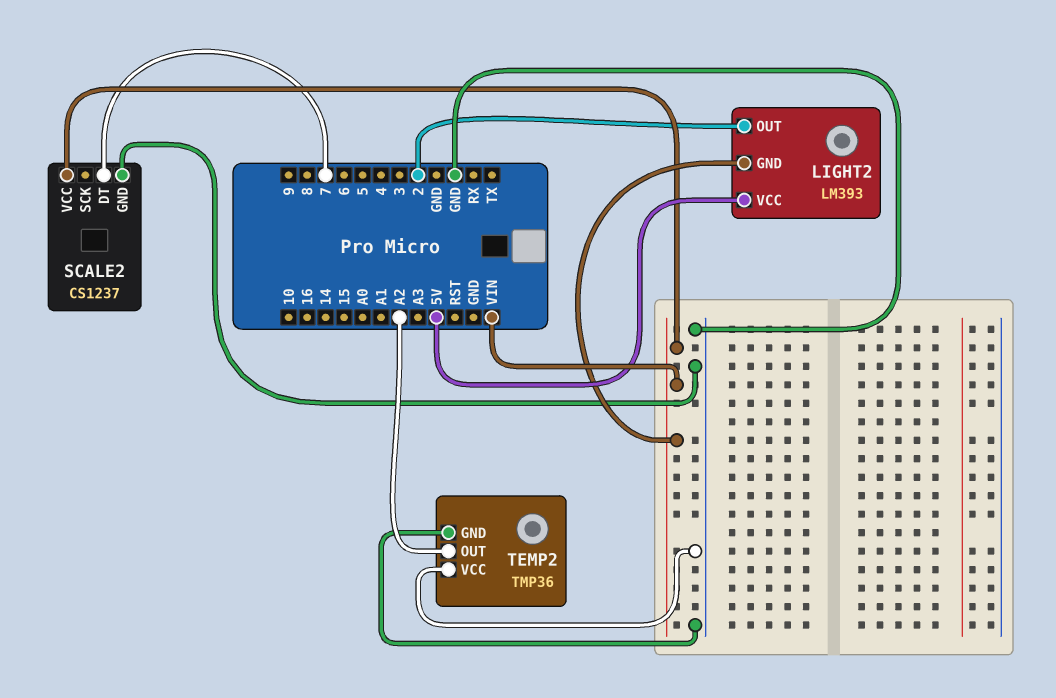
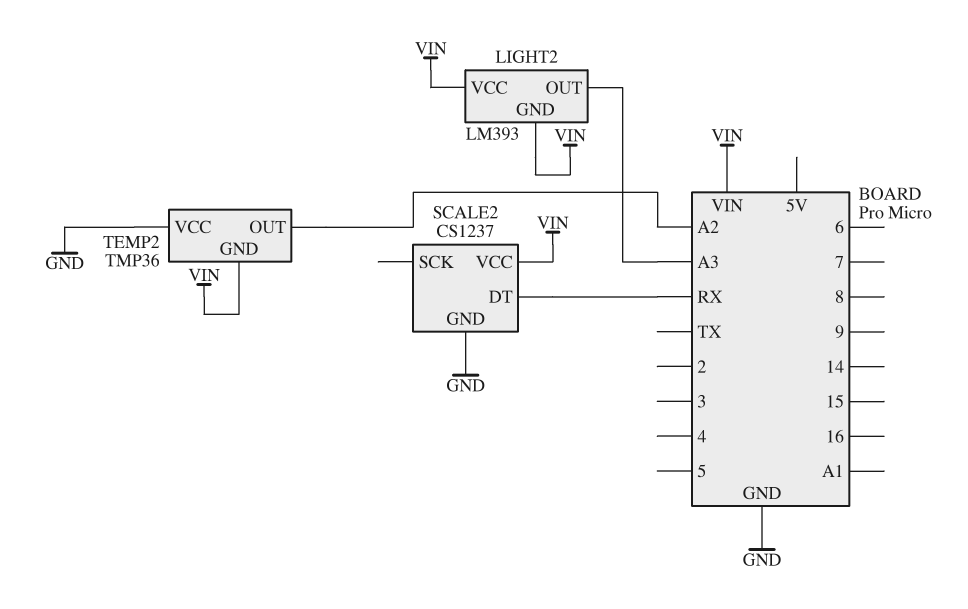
LIGHT2 pin OUT: 2 -> A3
LIGHT2 pin VCC: 5V -> VIN
SCALE2 pin DT: 7 -> RX
TEMP2 pin GND: GND -> VIN

